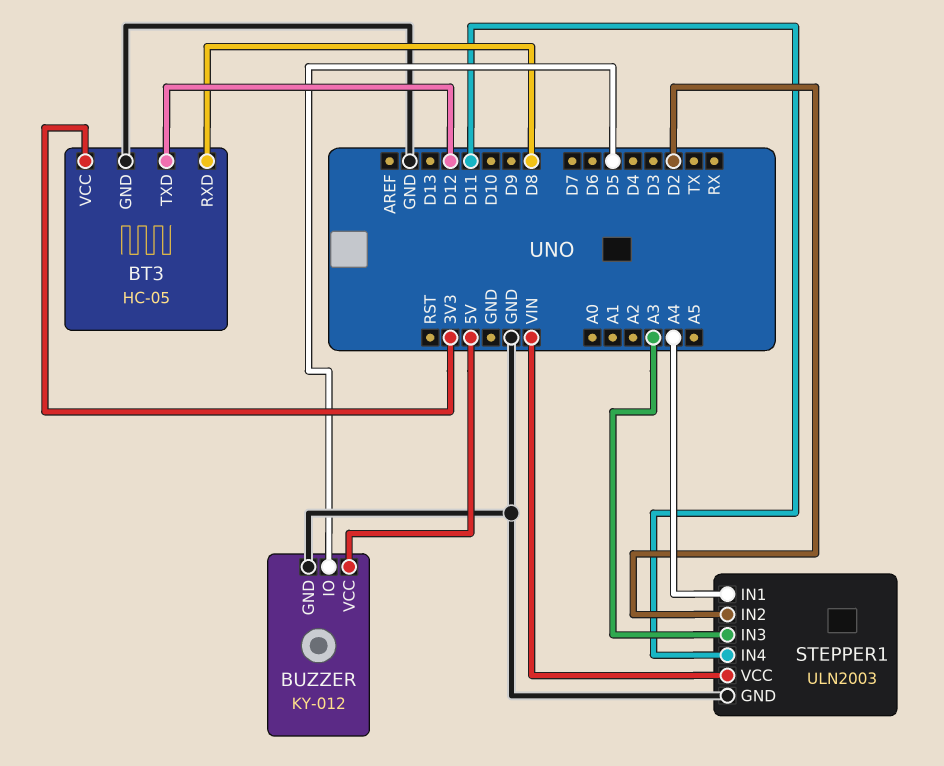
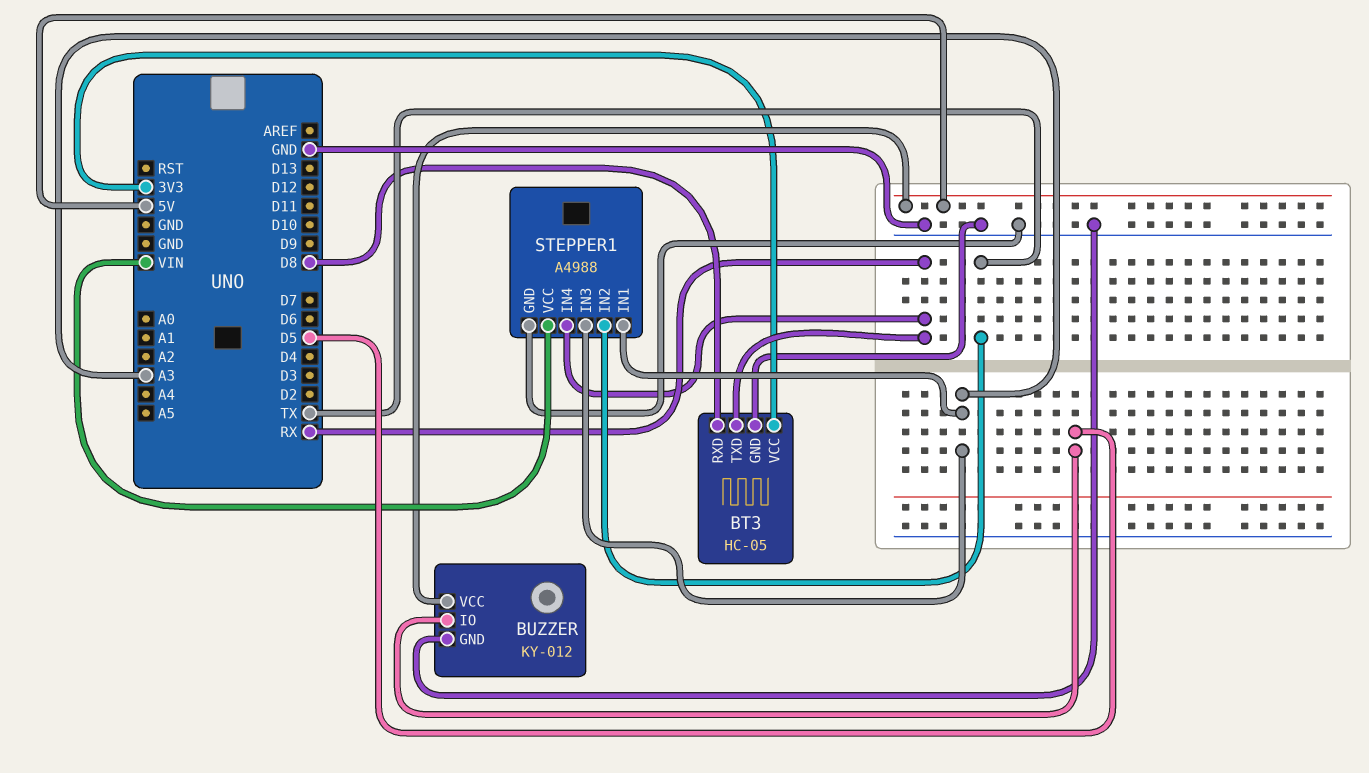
BT3 pin TXD: D12 -> RX
STEPPER1: ULN2003 -> A4988
STEPPER1 pin IN1: A4 -> A3
STEPPER1 pin IN2: D2 -> TX
STEPPER1 pin IN4: D11 -> RX

